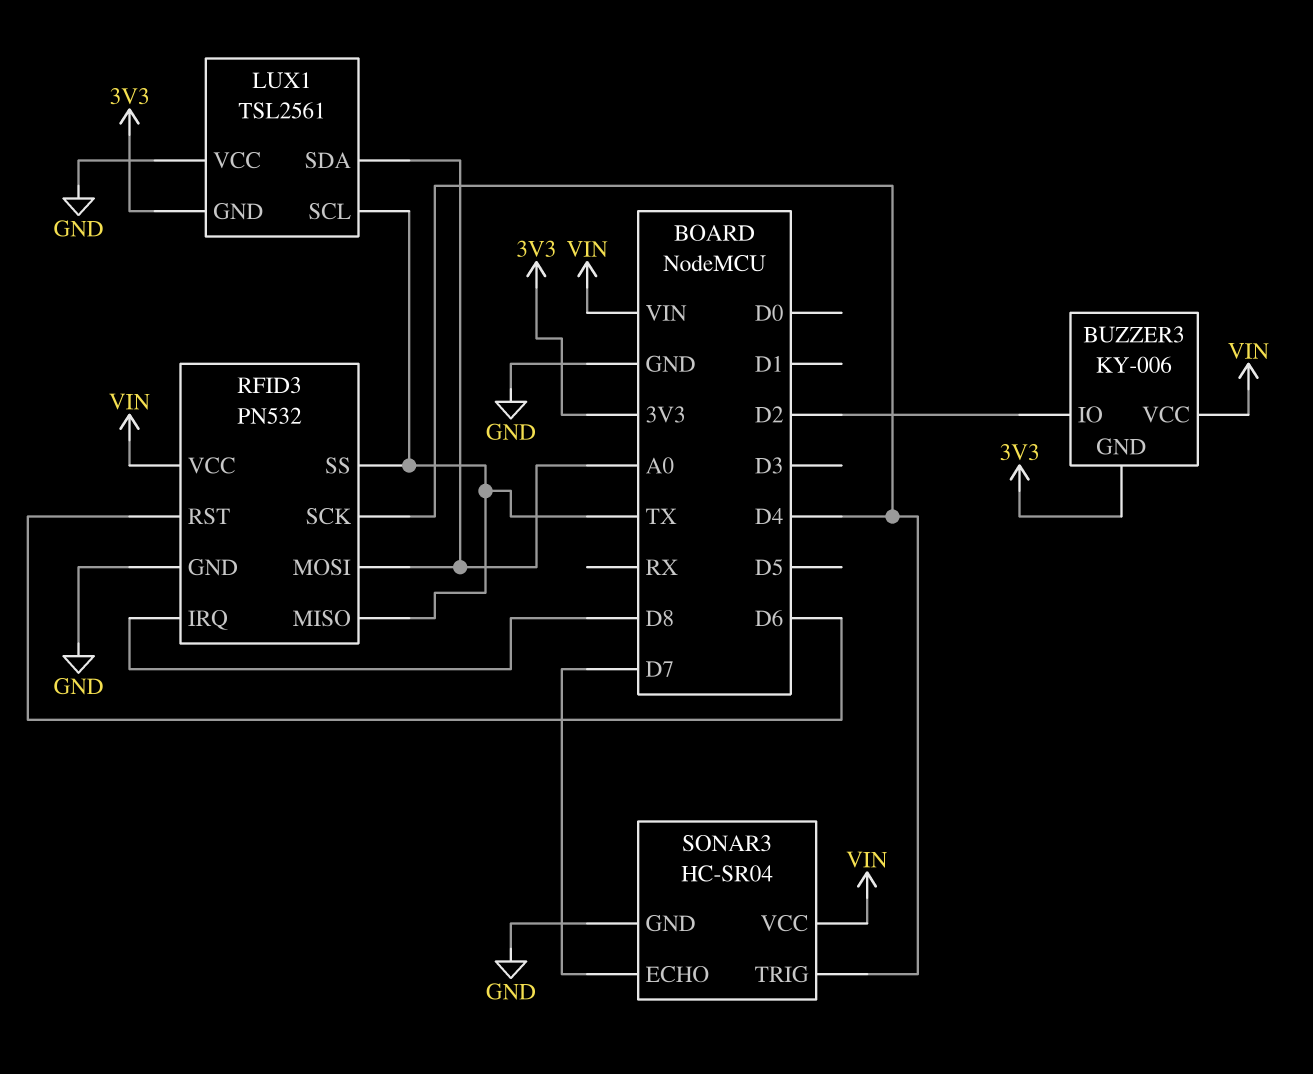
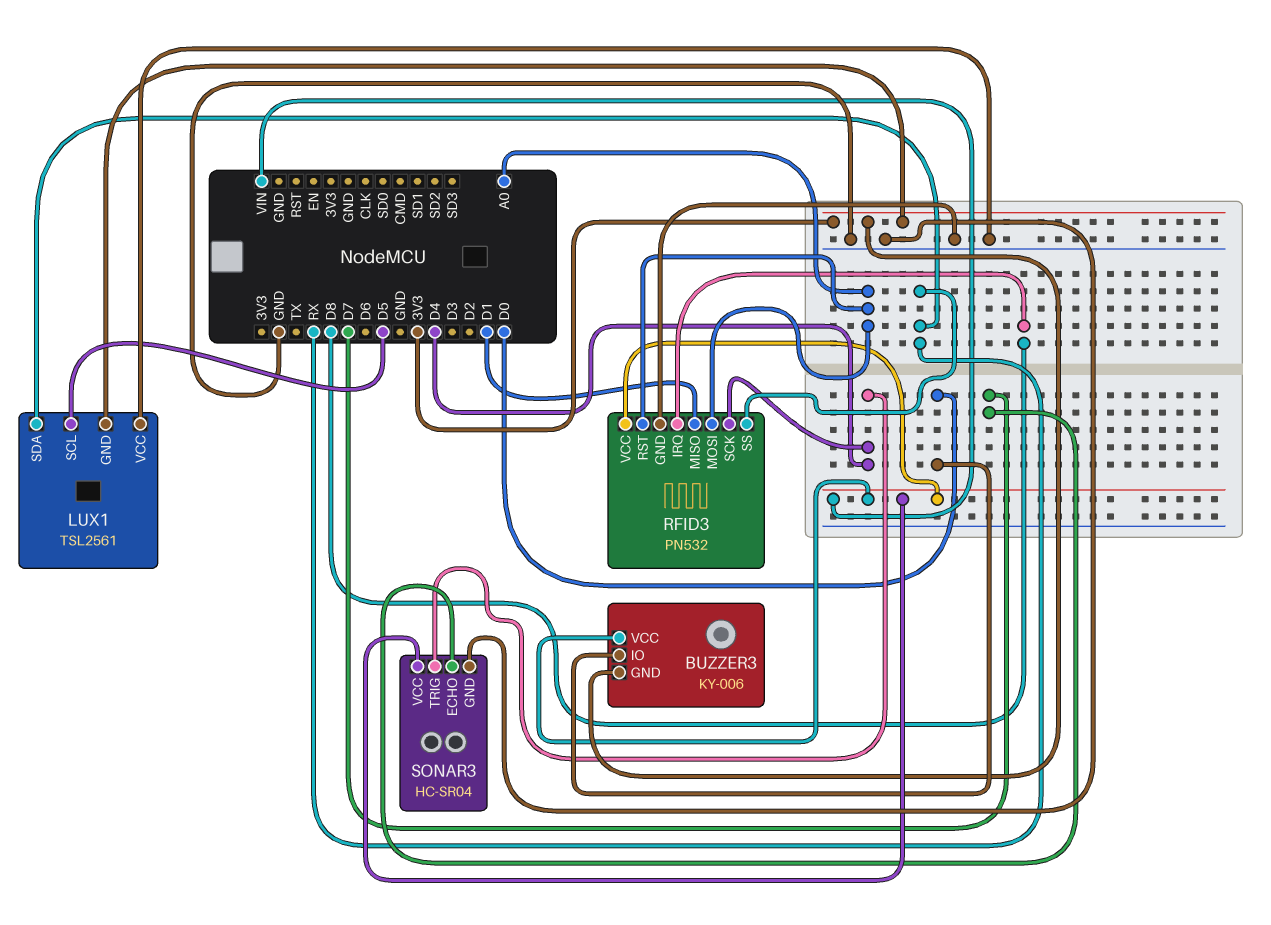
BUZZER3 pin IO: D2 -> D0
LUX1 pin SCL: TX -> D5
LUX1 pin SDA: A0 -> RX
RFID3 pin MISO: TX -> D1
RFID3 pin RST: D6 -> A0
RFID3 pin SS: TX -> RX

